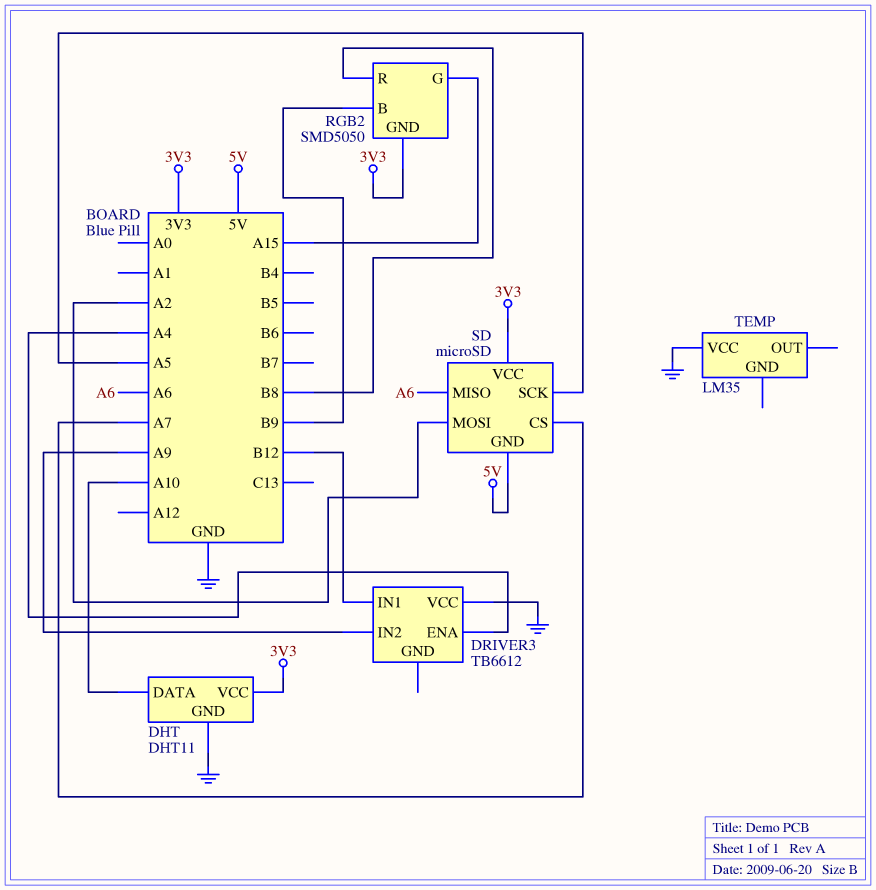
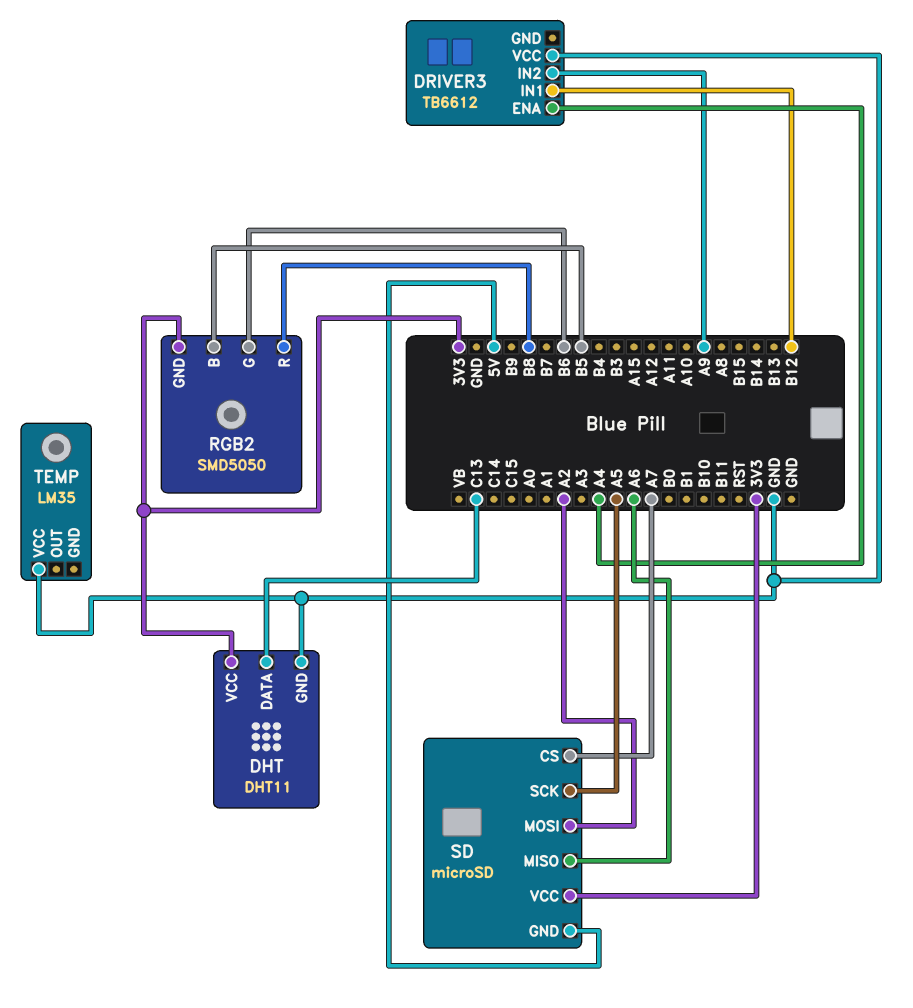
DHT pin DATA: A10 -> C13
RGB2 pin B: B9 -> B5
RGB2 pin G: A15 -> B6

